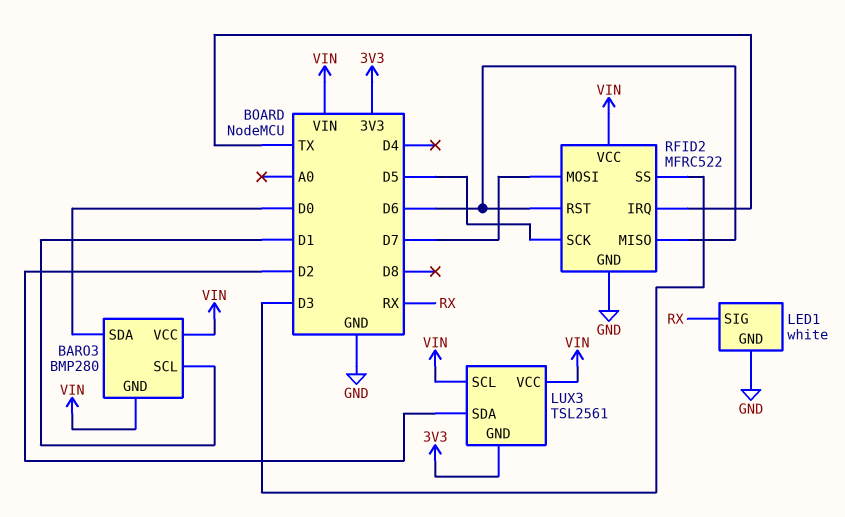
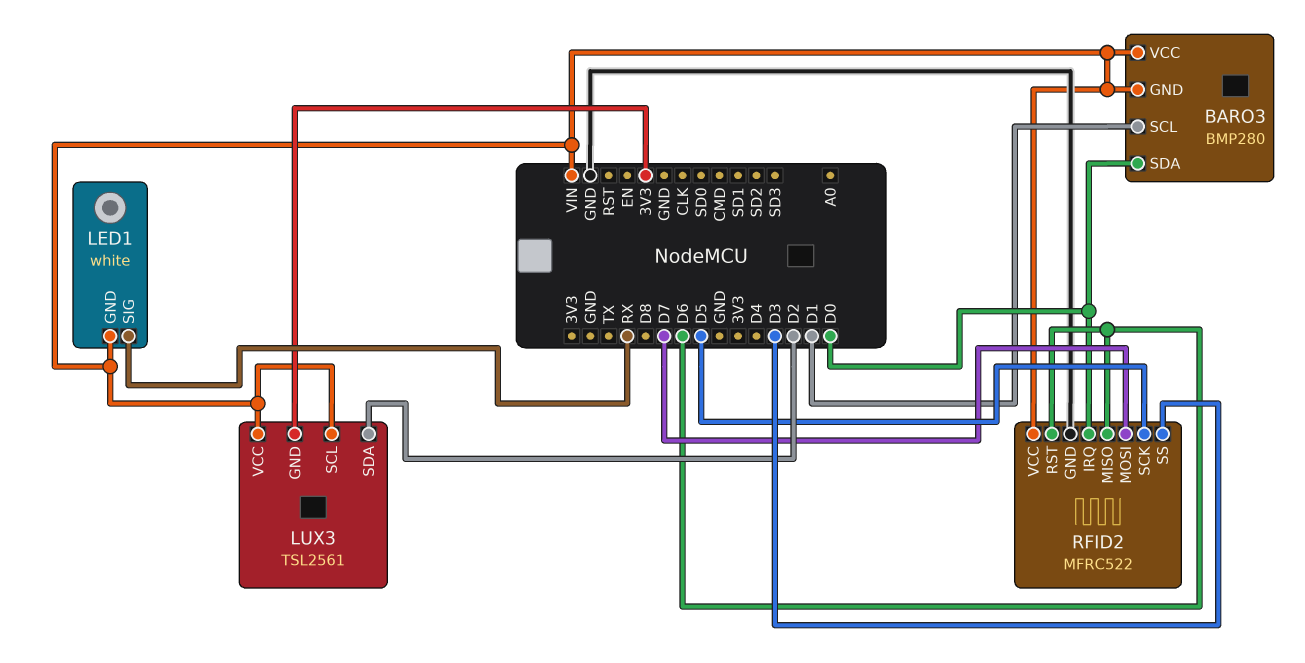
LED1 pin GND: GND -> VIN
RFID2 pin IRQ: TX -> D0

